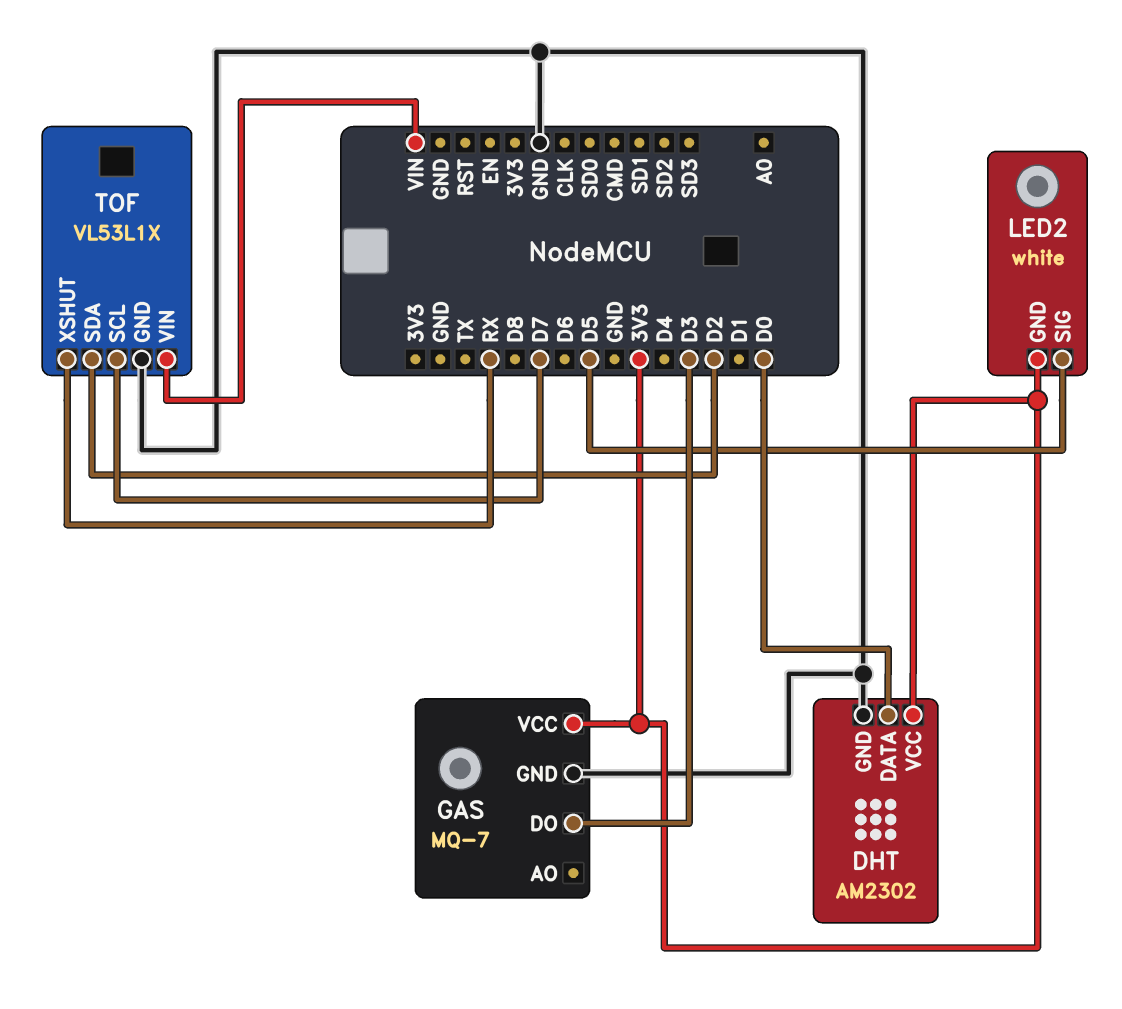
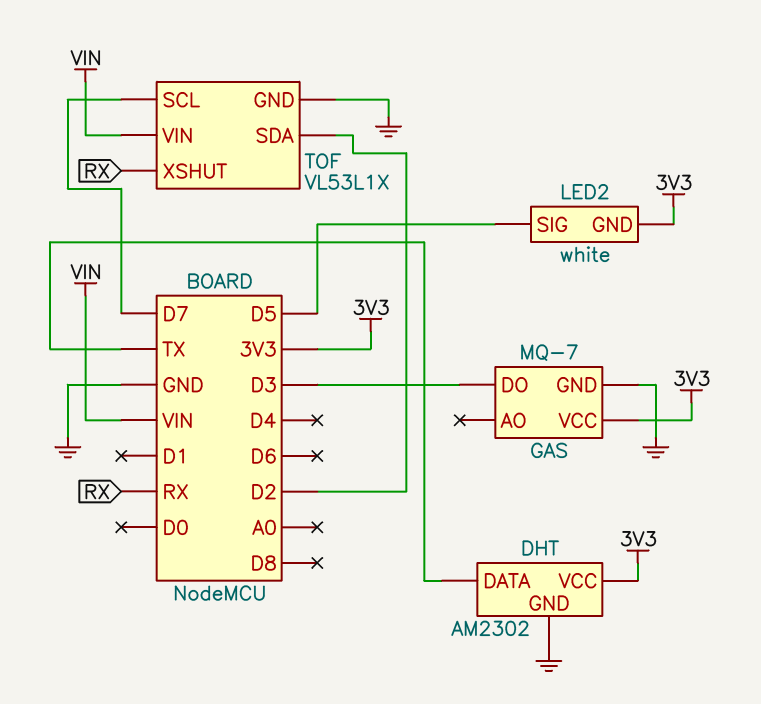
DHT pin DATA: D0 -> TX

